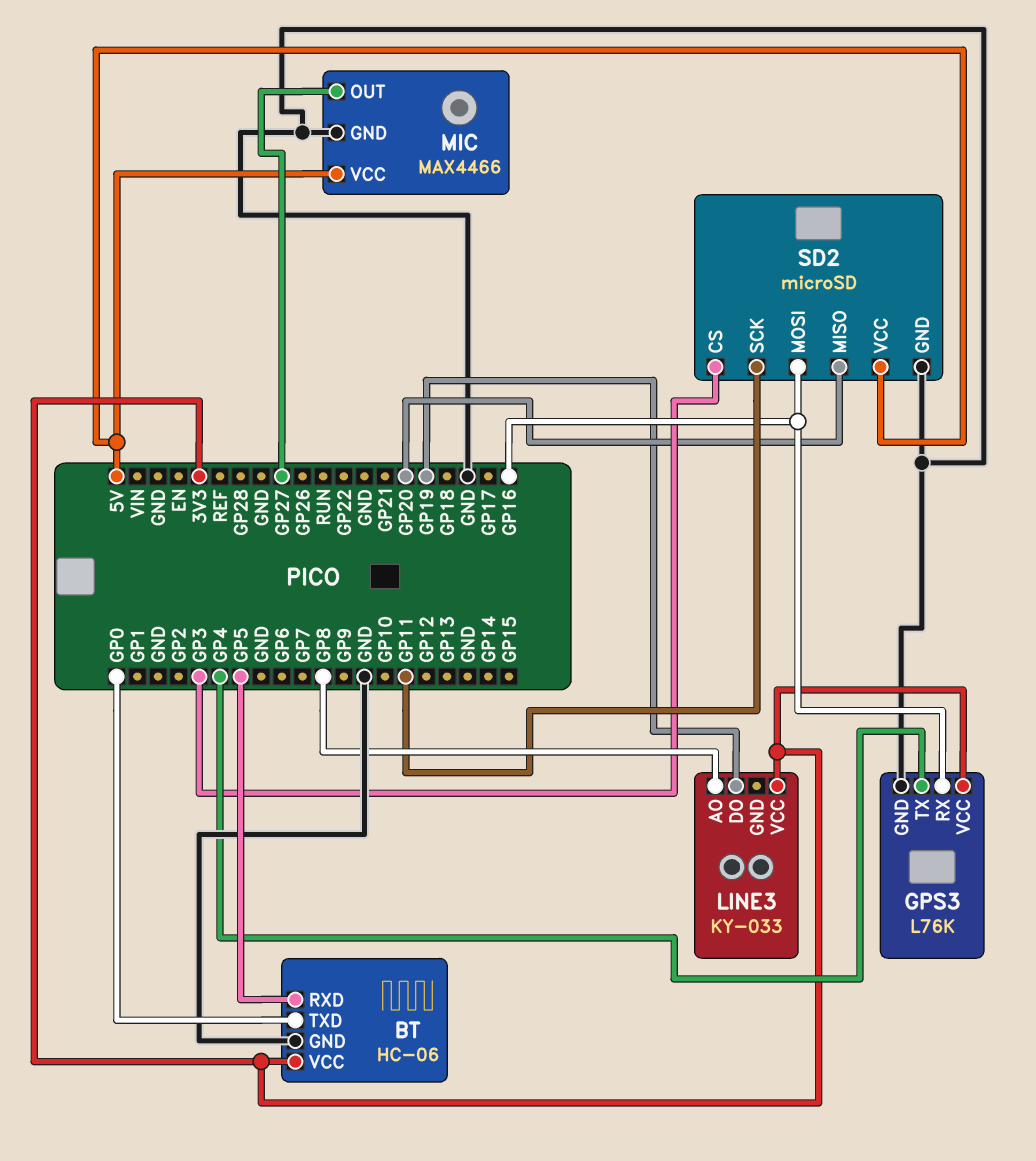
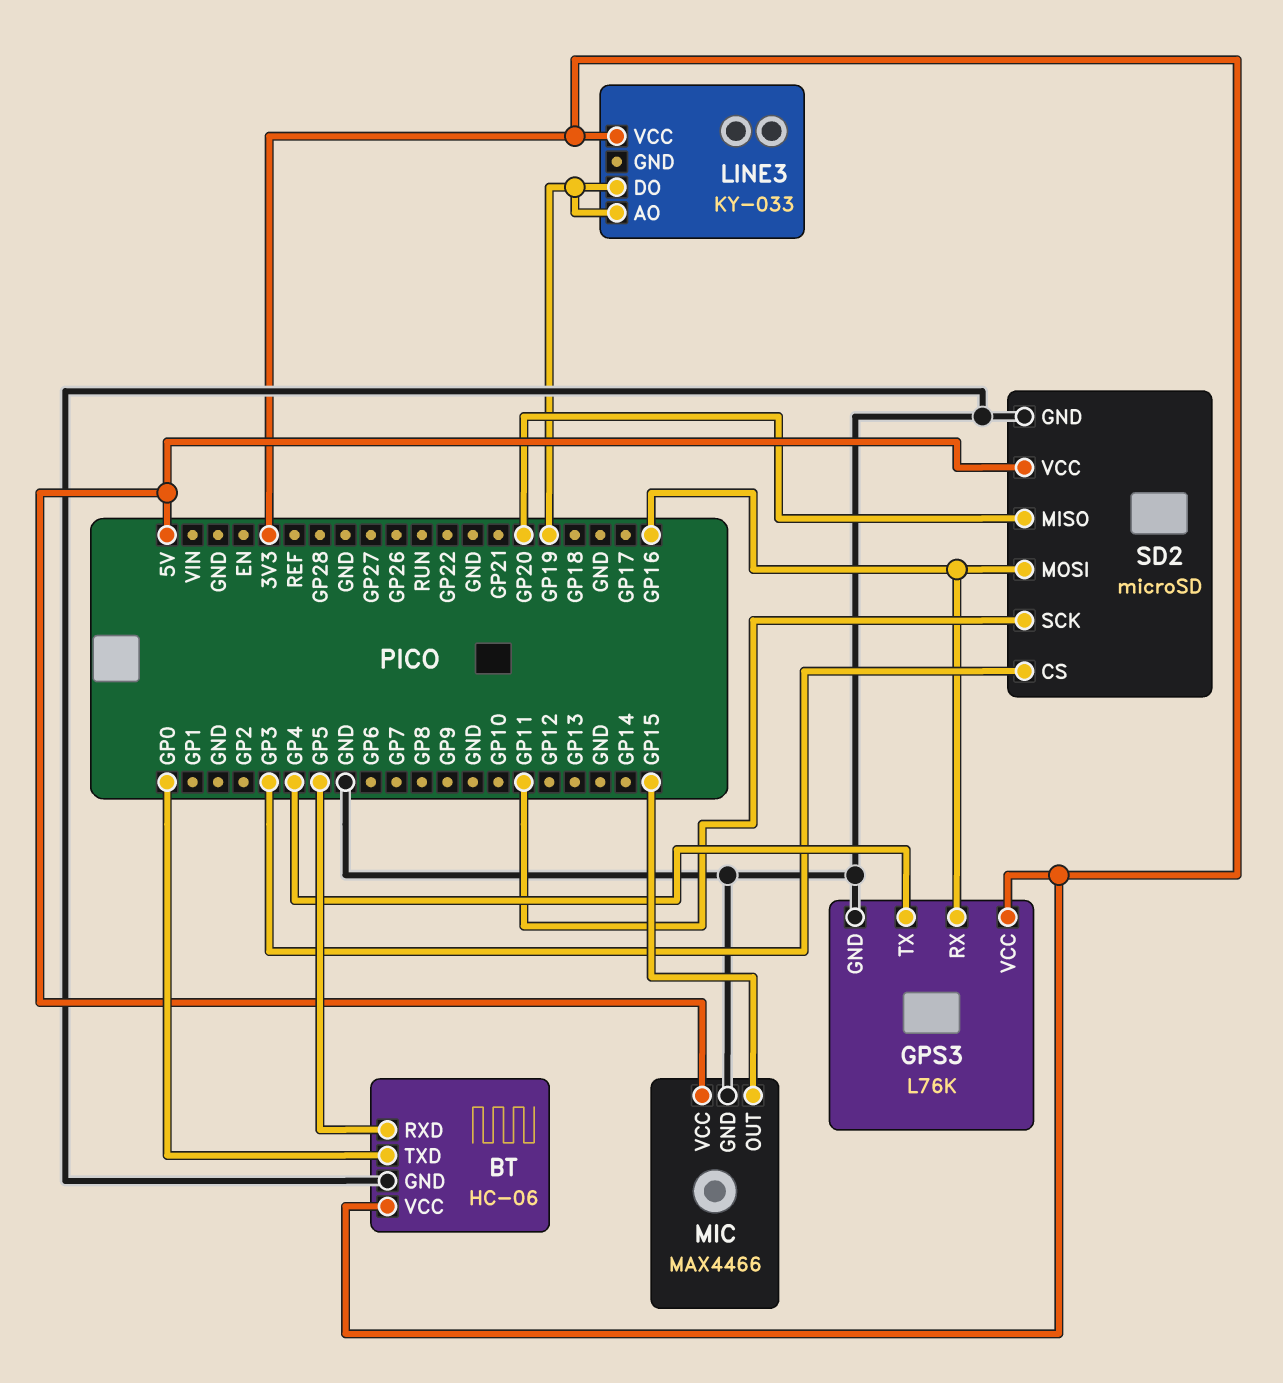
LINE3 pin AO: GP8 -> GP19
MIC pin OUT: GP27 -> GP15

